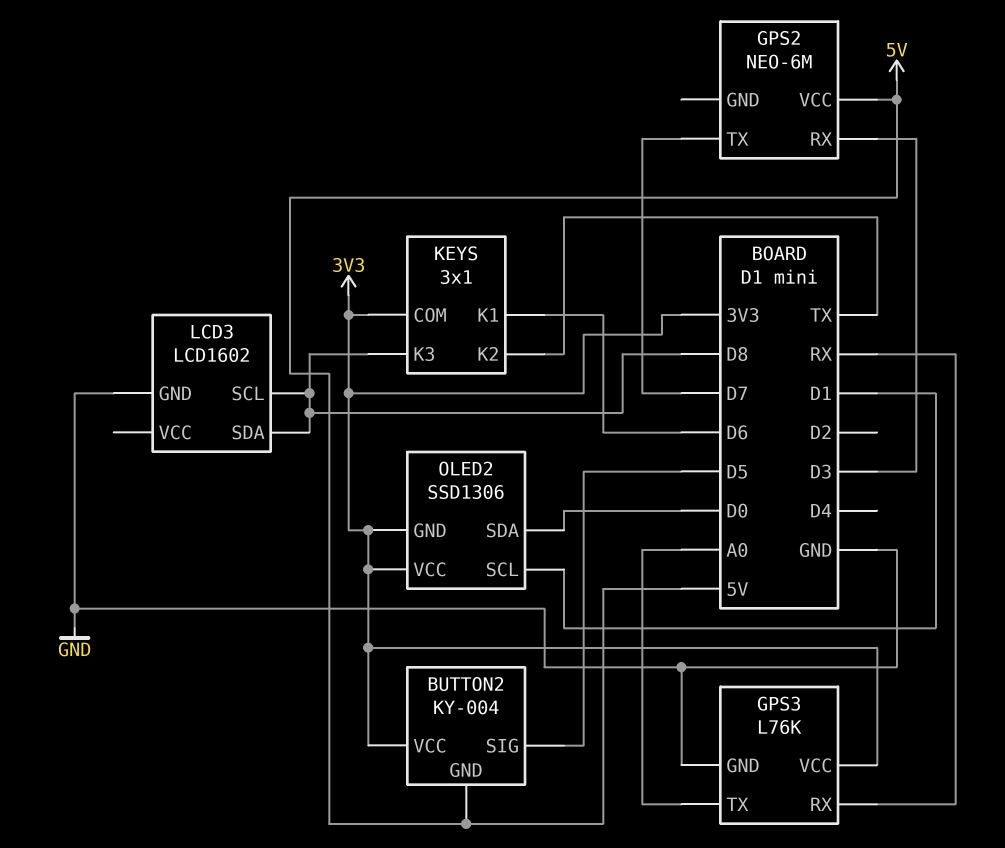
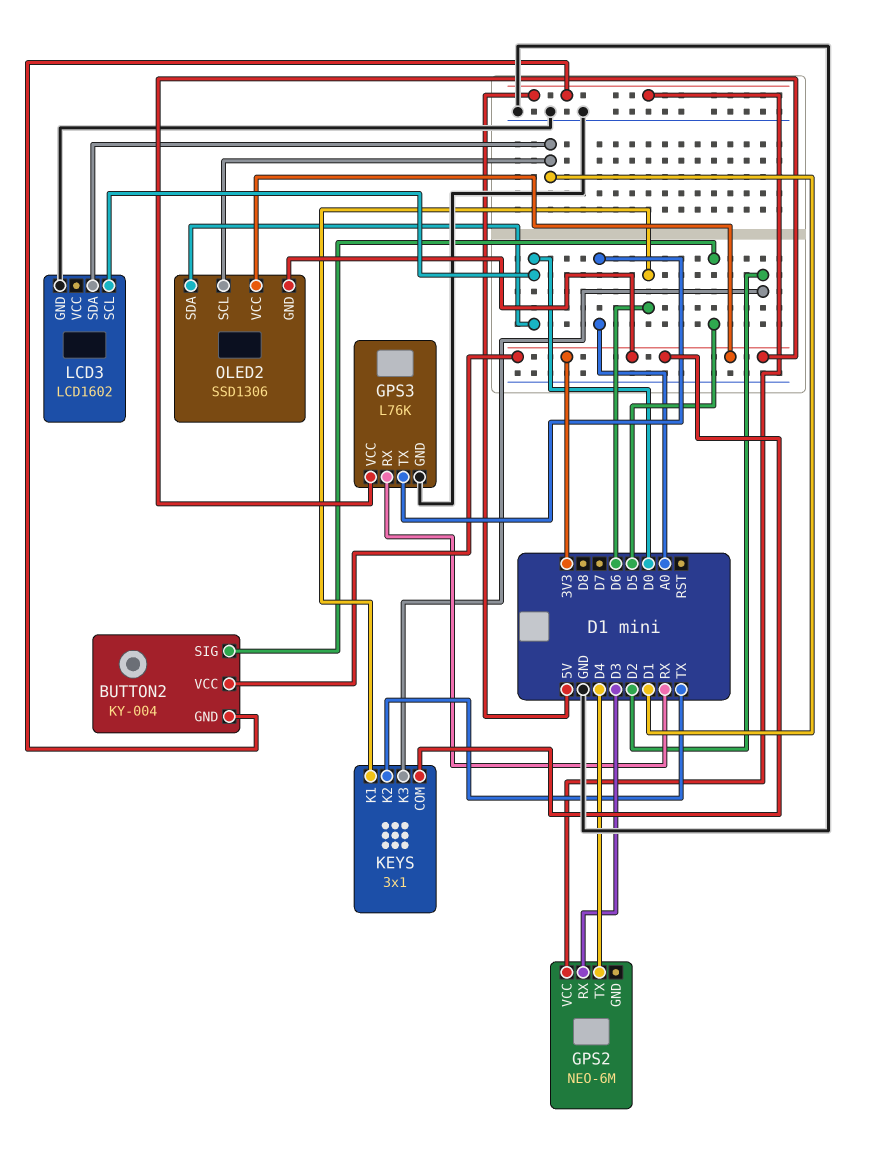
GPS2 pin TX: D7 -> D4
KEYS pin K3: D8 -> D2
LCD3 pin SCL: D8 -> D0
LCD3 pin SDA: D8 -> D1

